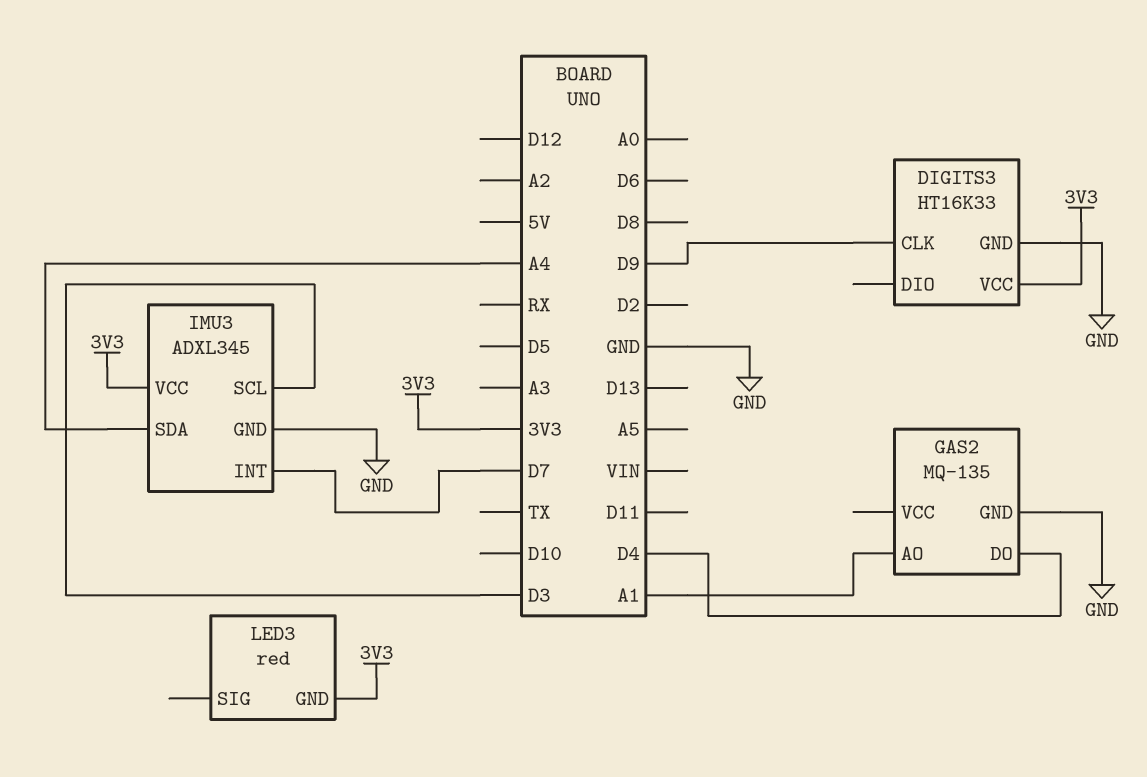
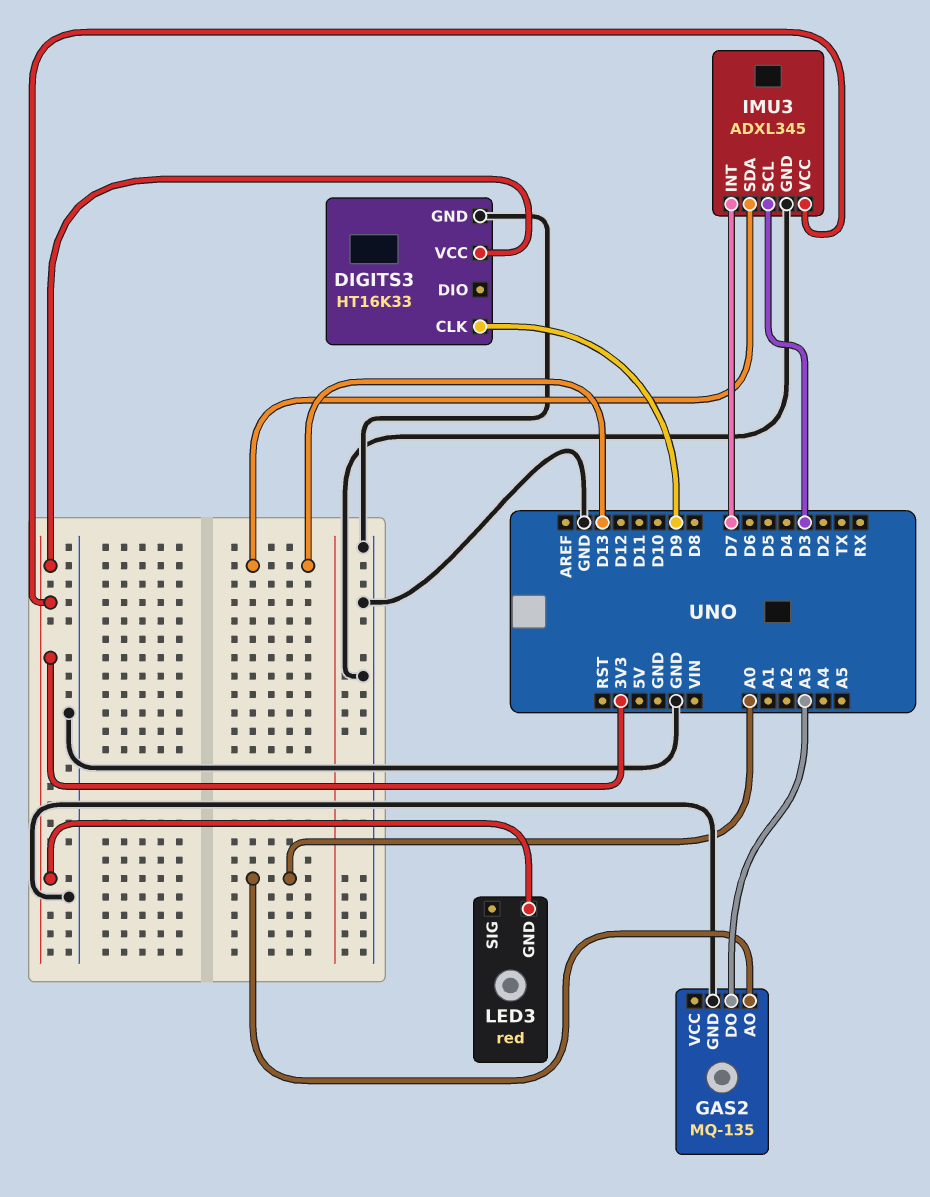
GAS2 pin AO: A1 -> A0
GAS2 pin DO: D4 -> A3
IMU3 pin SDA: A4 -> D13

